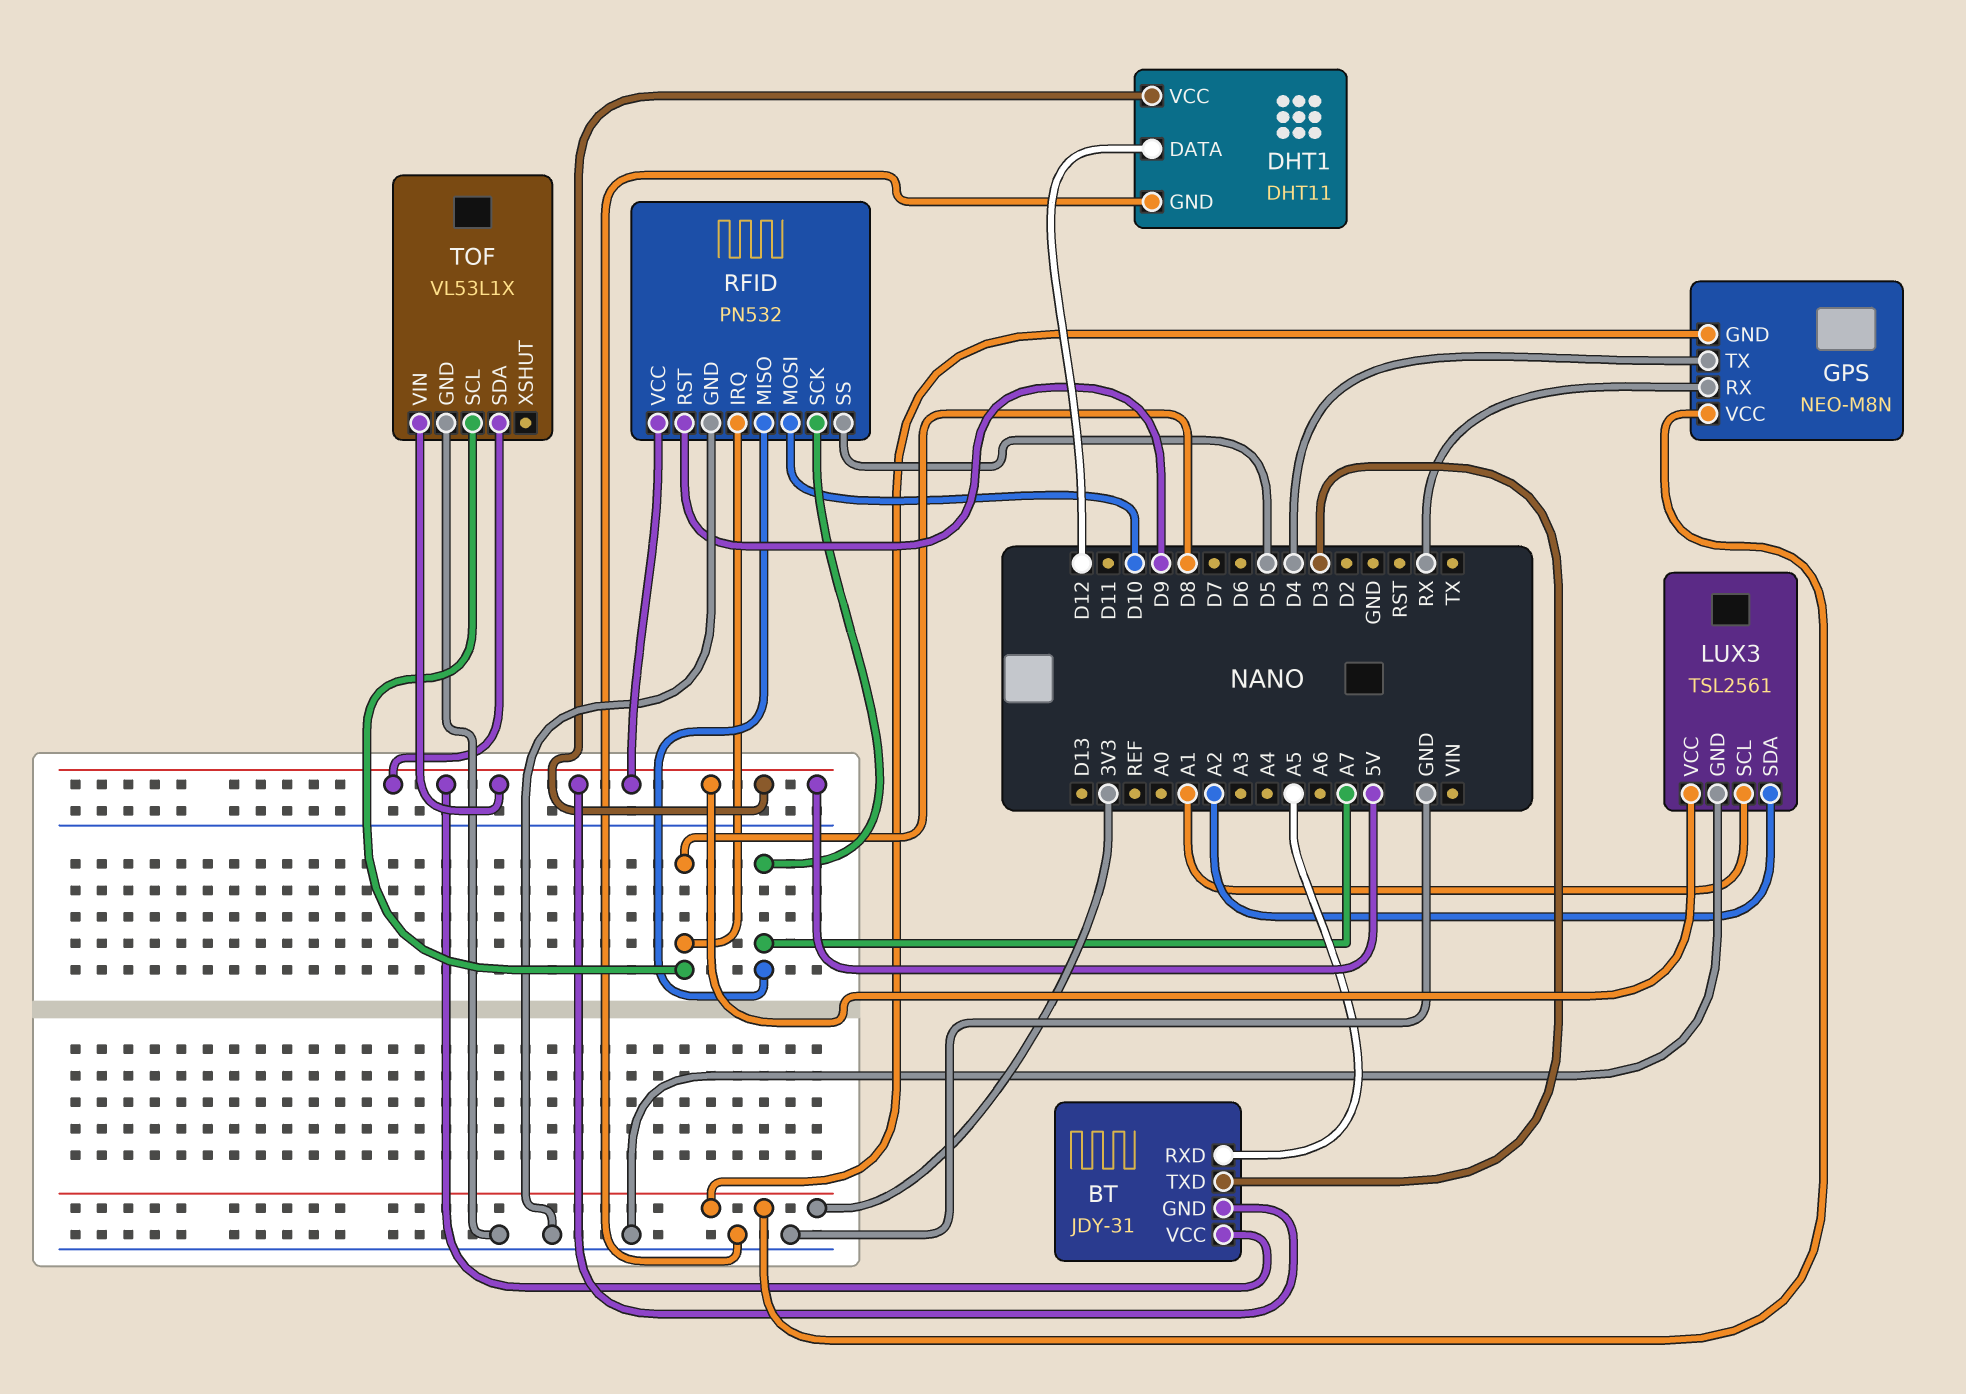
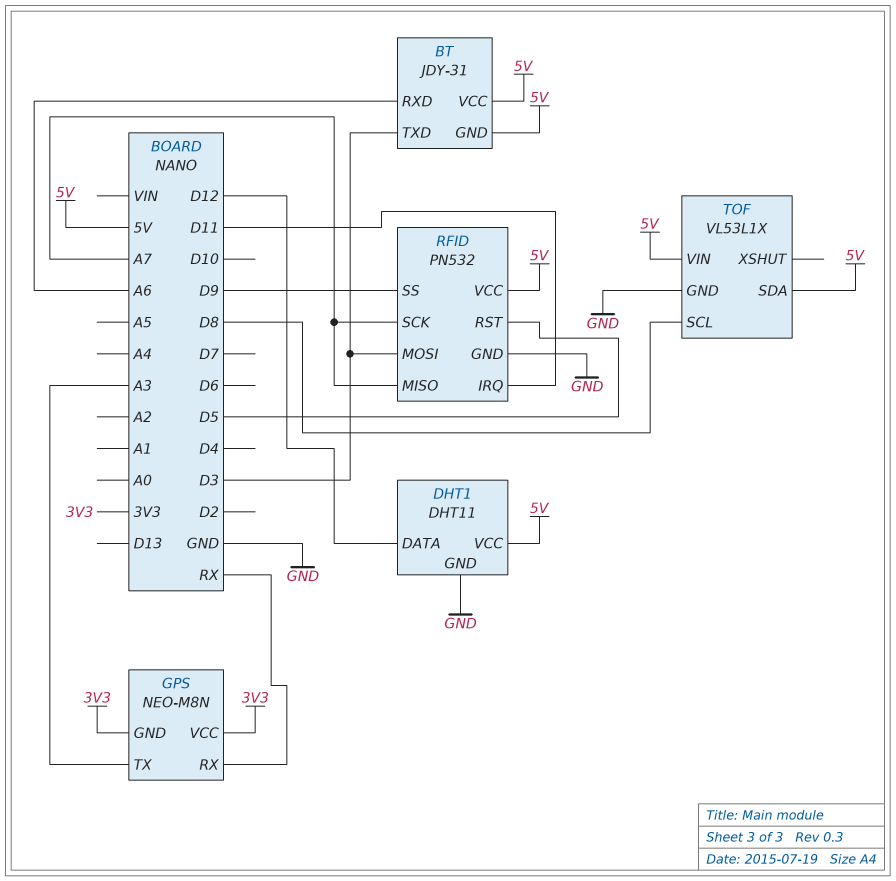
BT pin RXD: A5 -> A6
GPS pin TX: D4 -> A3
LUX3: TSL2561 -> none
LUX3 pin GND: GND -> none
LUX3 pin SCL: A1 -> none
LUX3 pin SDA: A2 -> none
LUX3 pin VCC: 5V -> none
RFID pin IRQ: D8 -> D11
RFID pin MOSI: D10 -> D3
RFID pin RST: D9 -> D5
RFID pin SS: D5 -> D9

